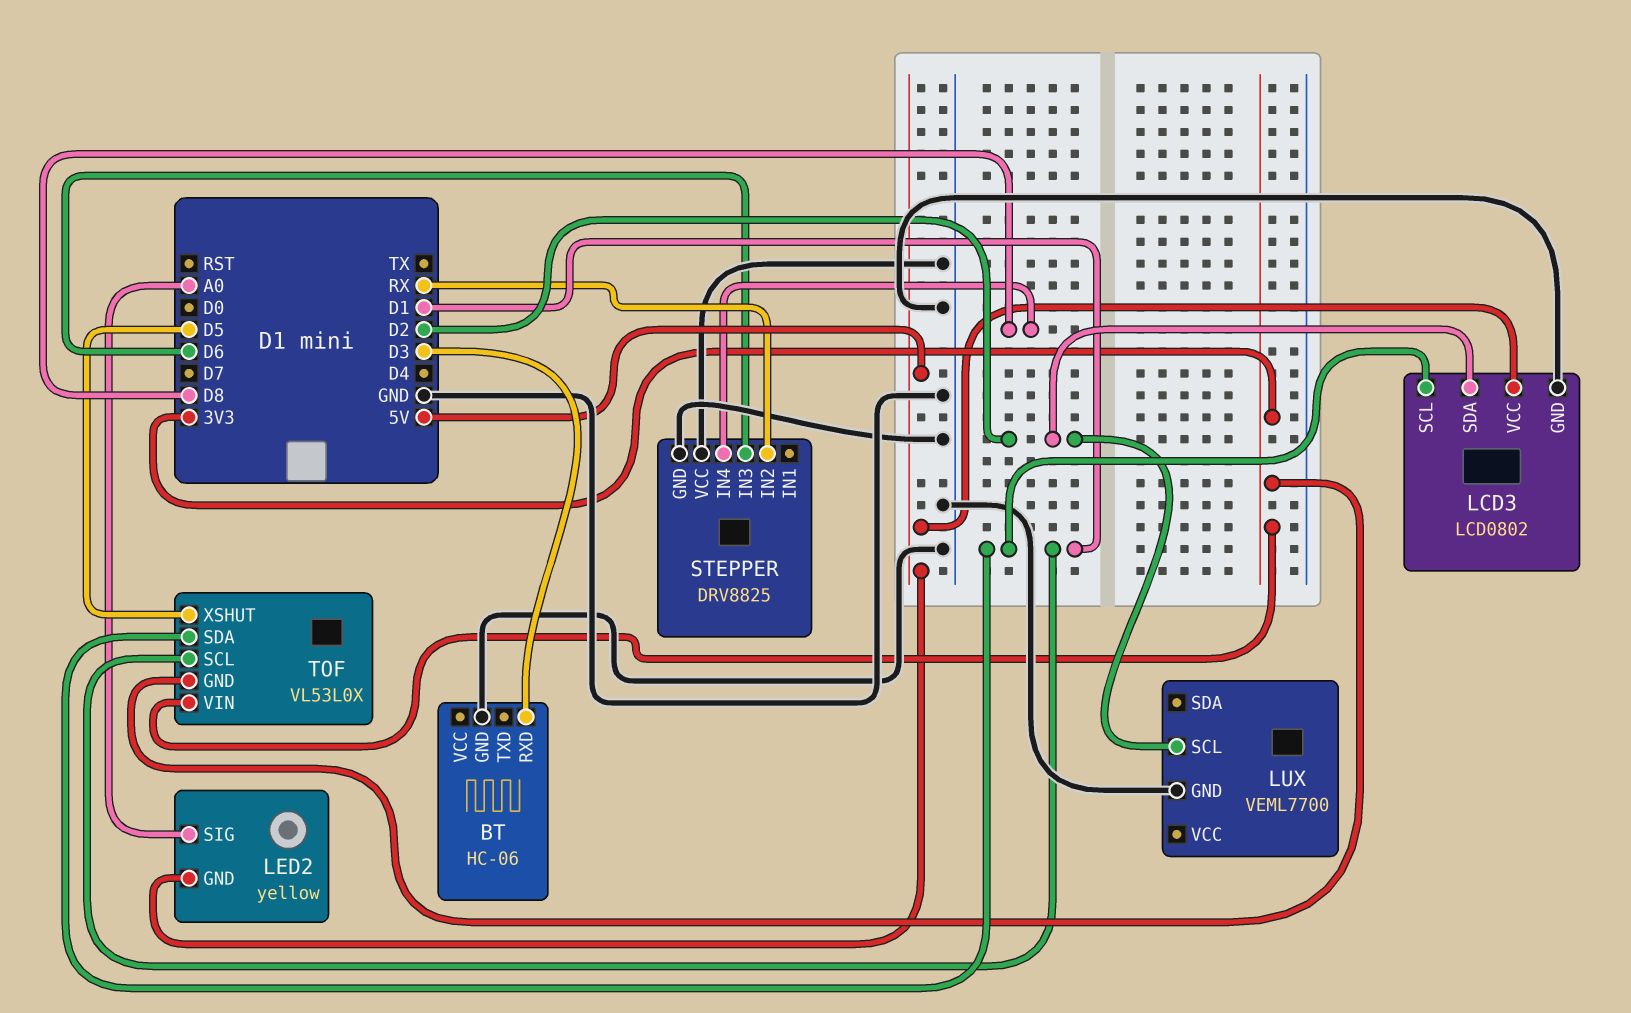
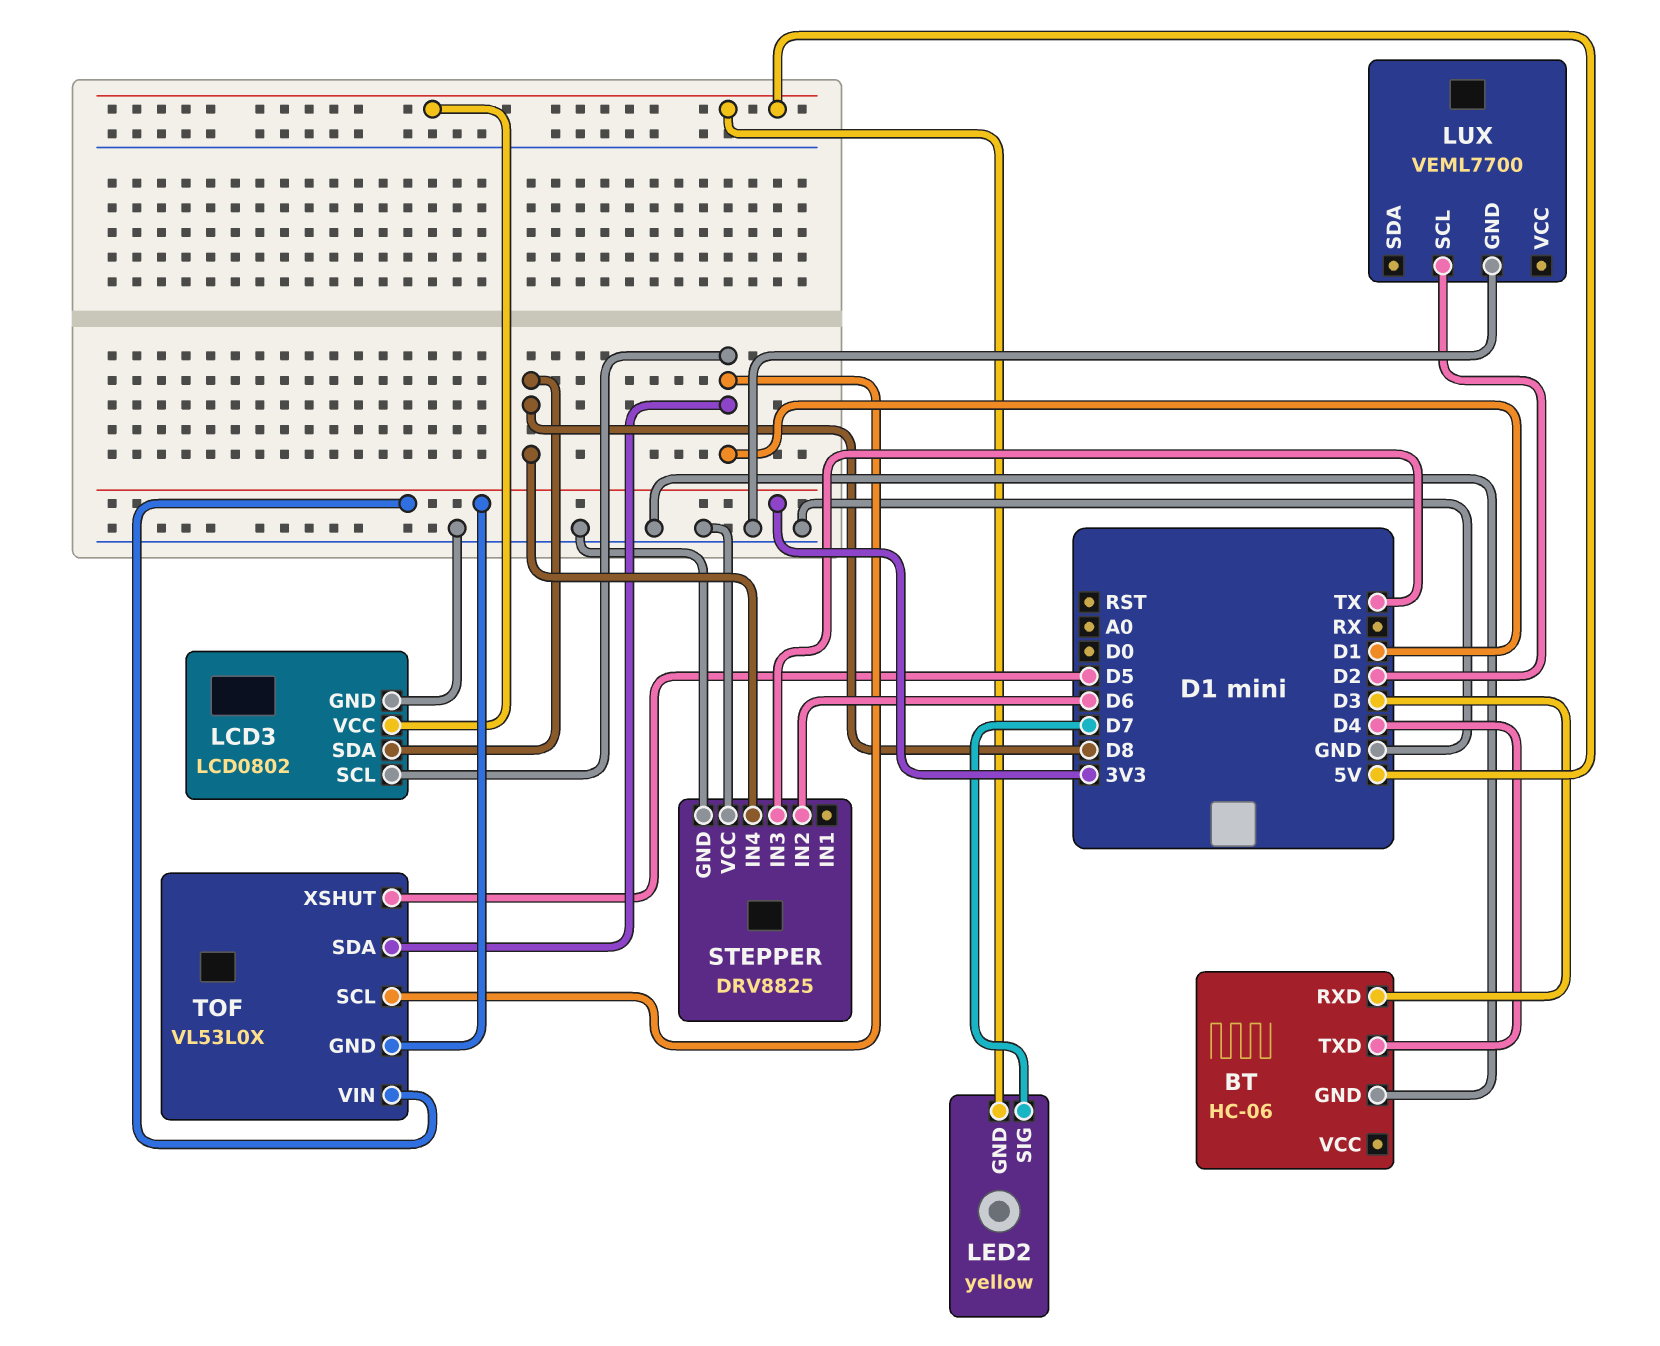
BT pin TXD: none -> D4
LCD3 pin SDA: D2 -> D8
LED2 pin SIG: A0 -> D7
STEPPER pin IN2: RX -> D6
STEPPER pin IN3: D6 -> TX

